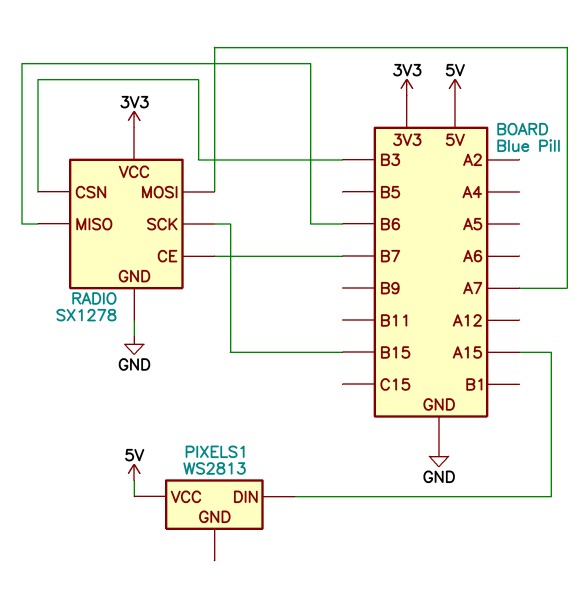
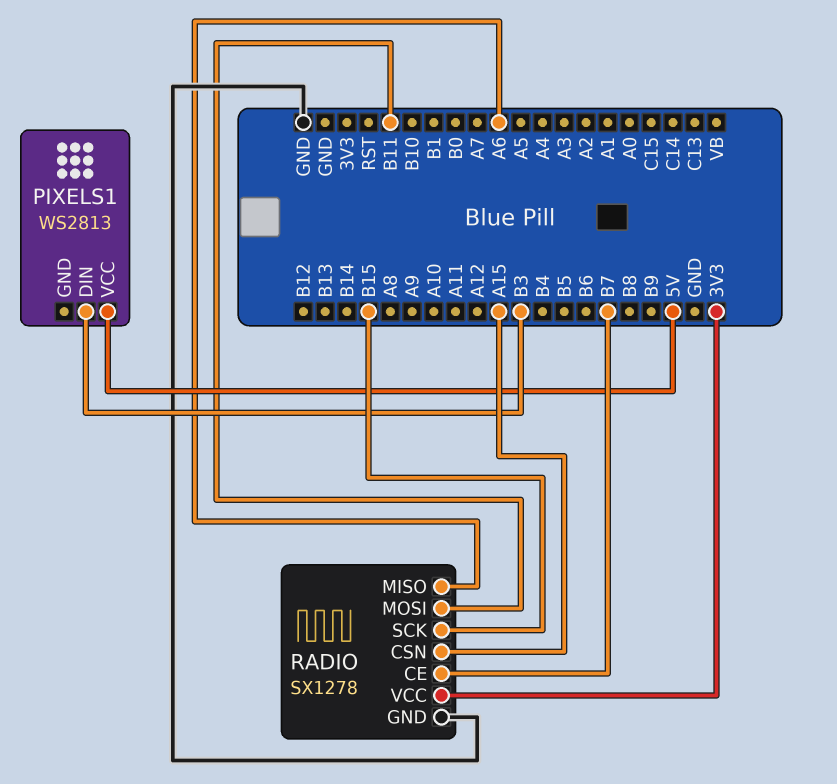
PIXELS1 pin DIN: A15 -> B3
RADIO pin CSN: B3 -> A15
RADIO pin MISO: B6 -> A6
RADIO pin MOSI: A7 -> B11

